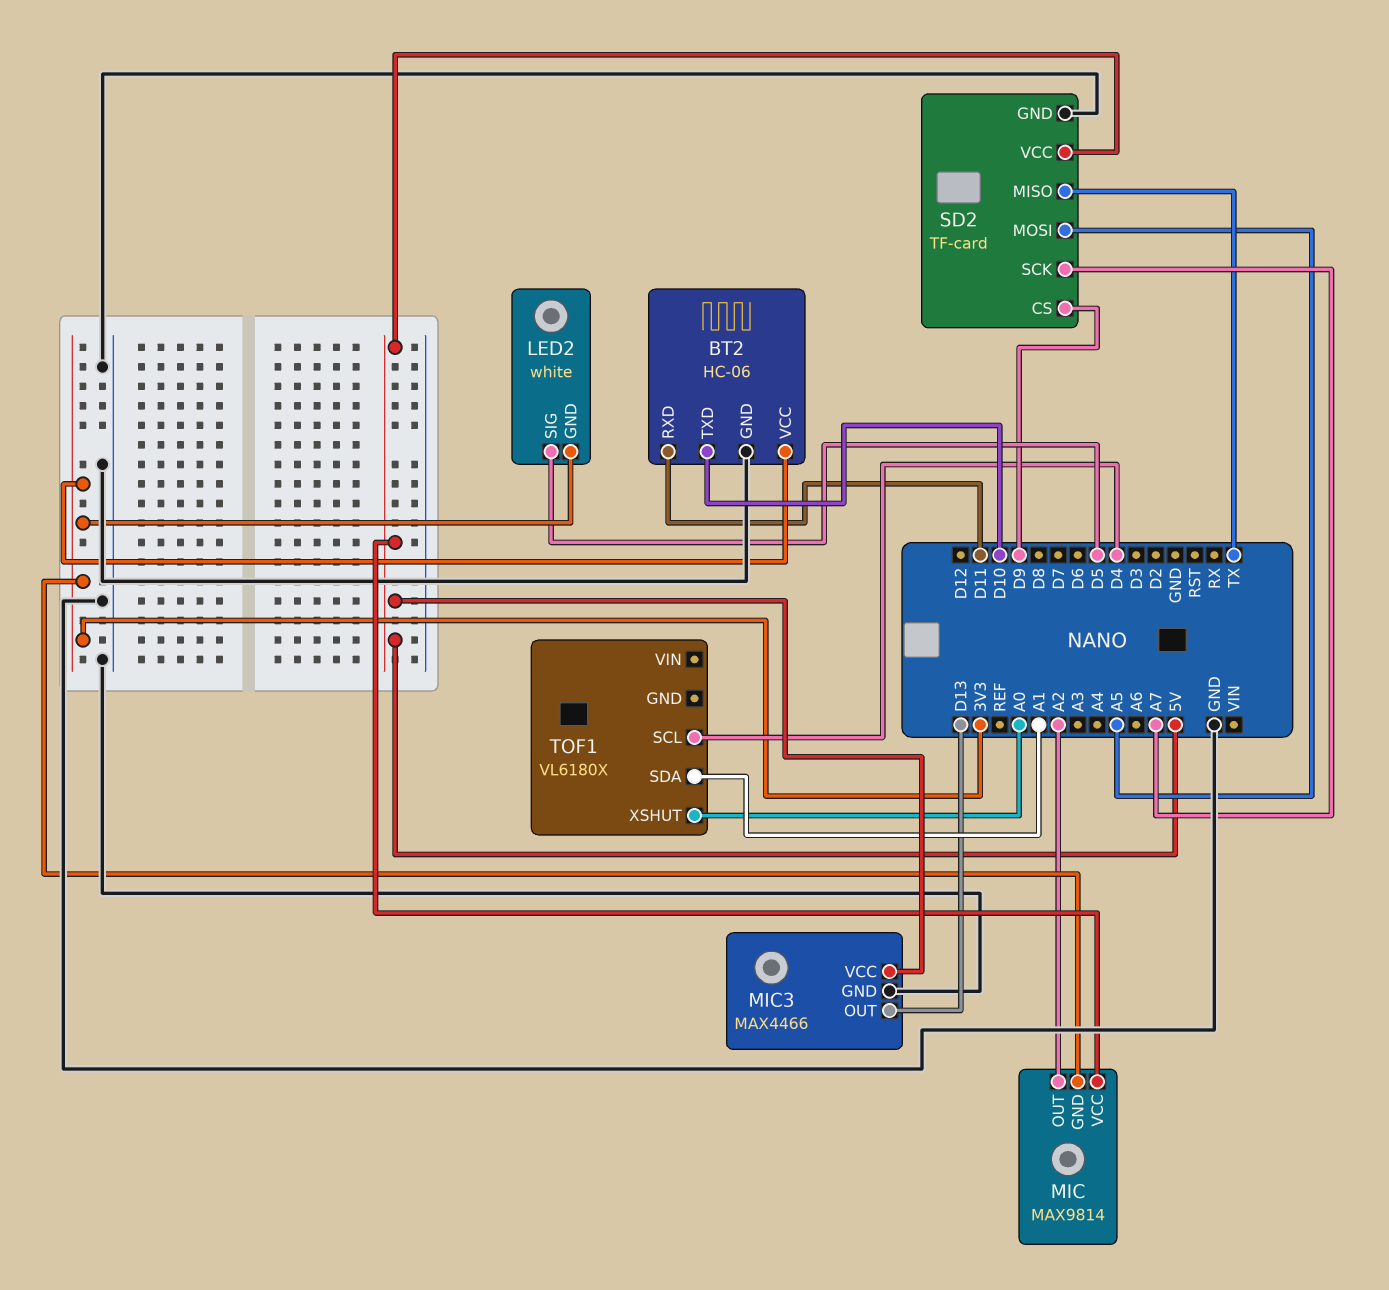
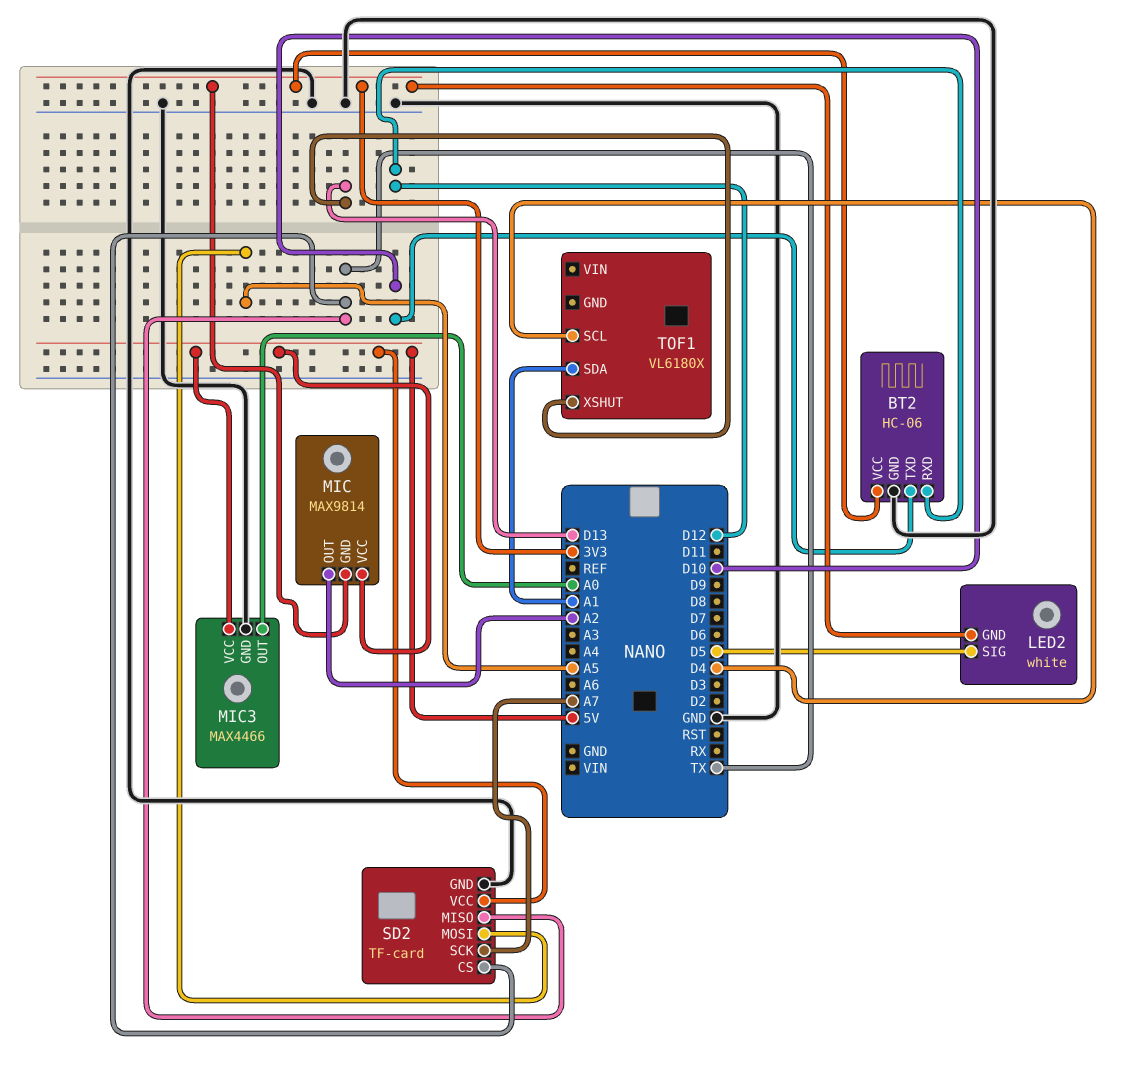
BT2 pin RXD: D11 -> D12
MIC3 pin OUT: D13 -> A0
SD2 pin CS: D9 -> TX
TOF1 pin XSHUT: A0 -> D13

